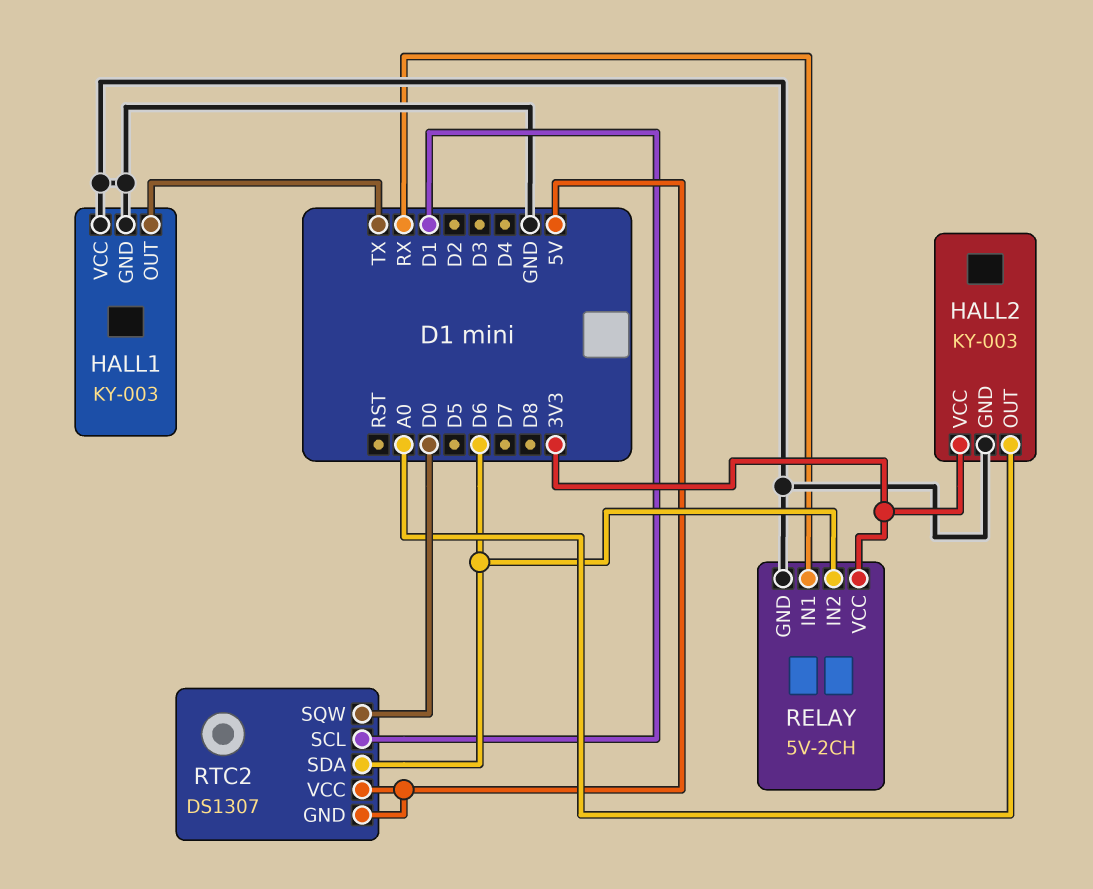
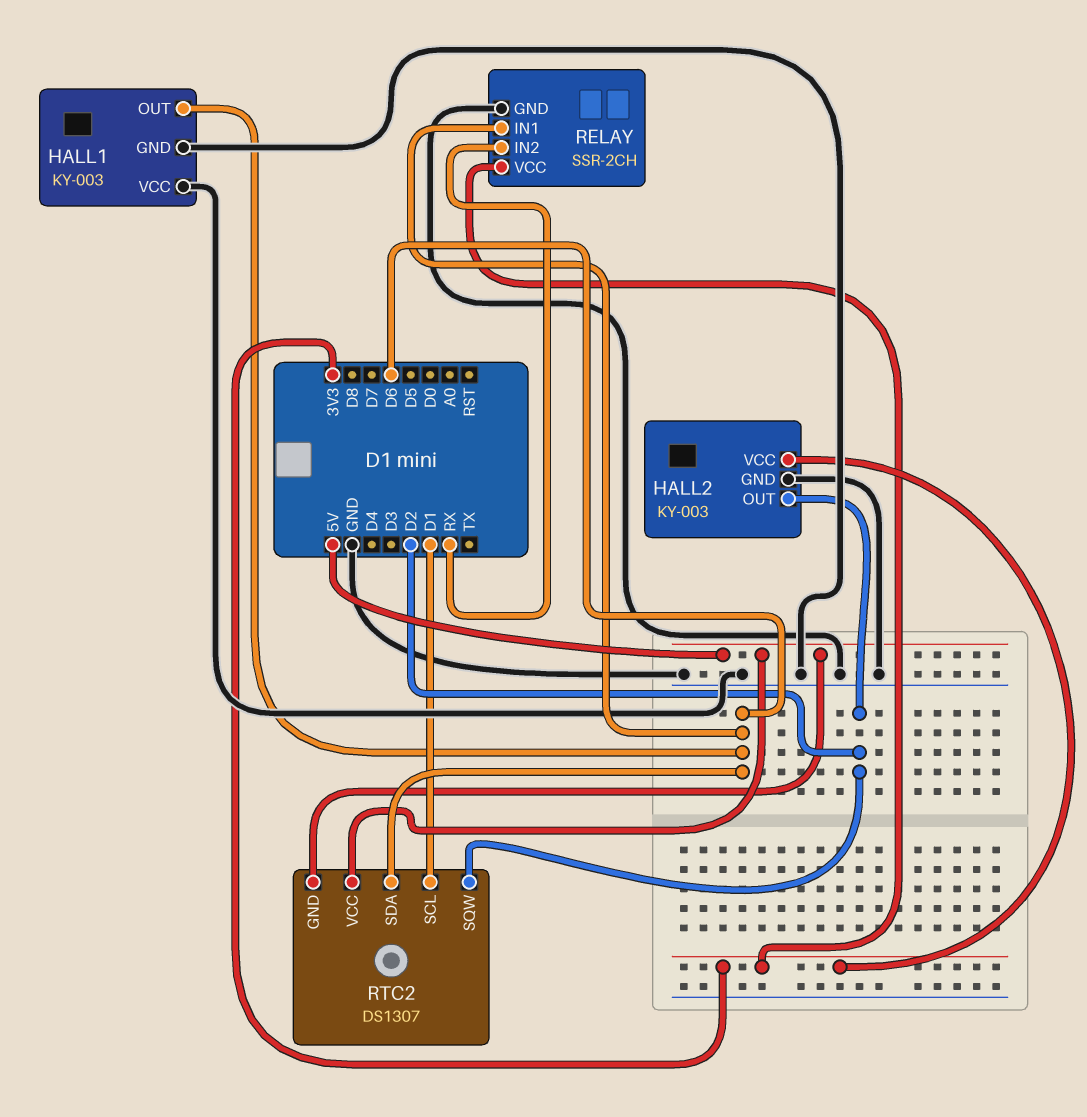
HALL1 pin OUT: TX -> D6
HALL2 pin OUT: A0 -> D2
RELAY: 5V-2CH -> SSR-2CH
RELAY pin IN1: RX -> D6
RELAY pin IN2: D6 -> RX
RTC2 pin SQW: D0 -> D2

